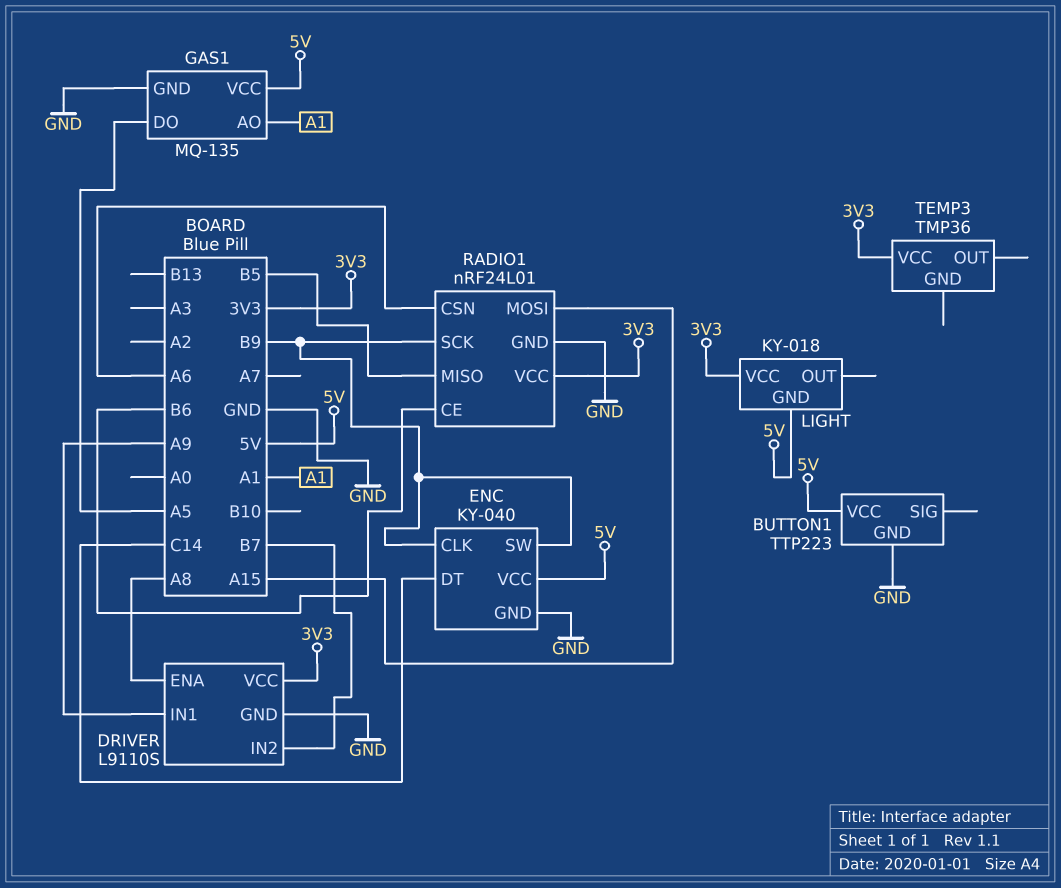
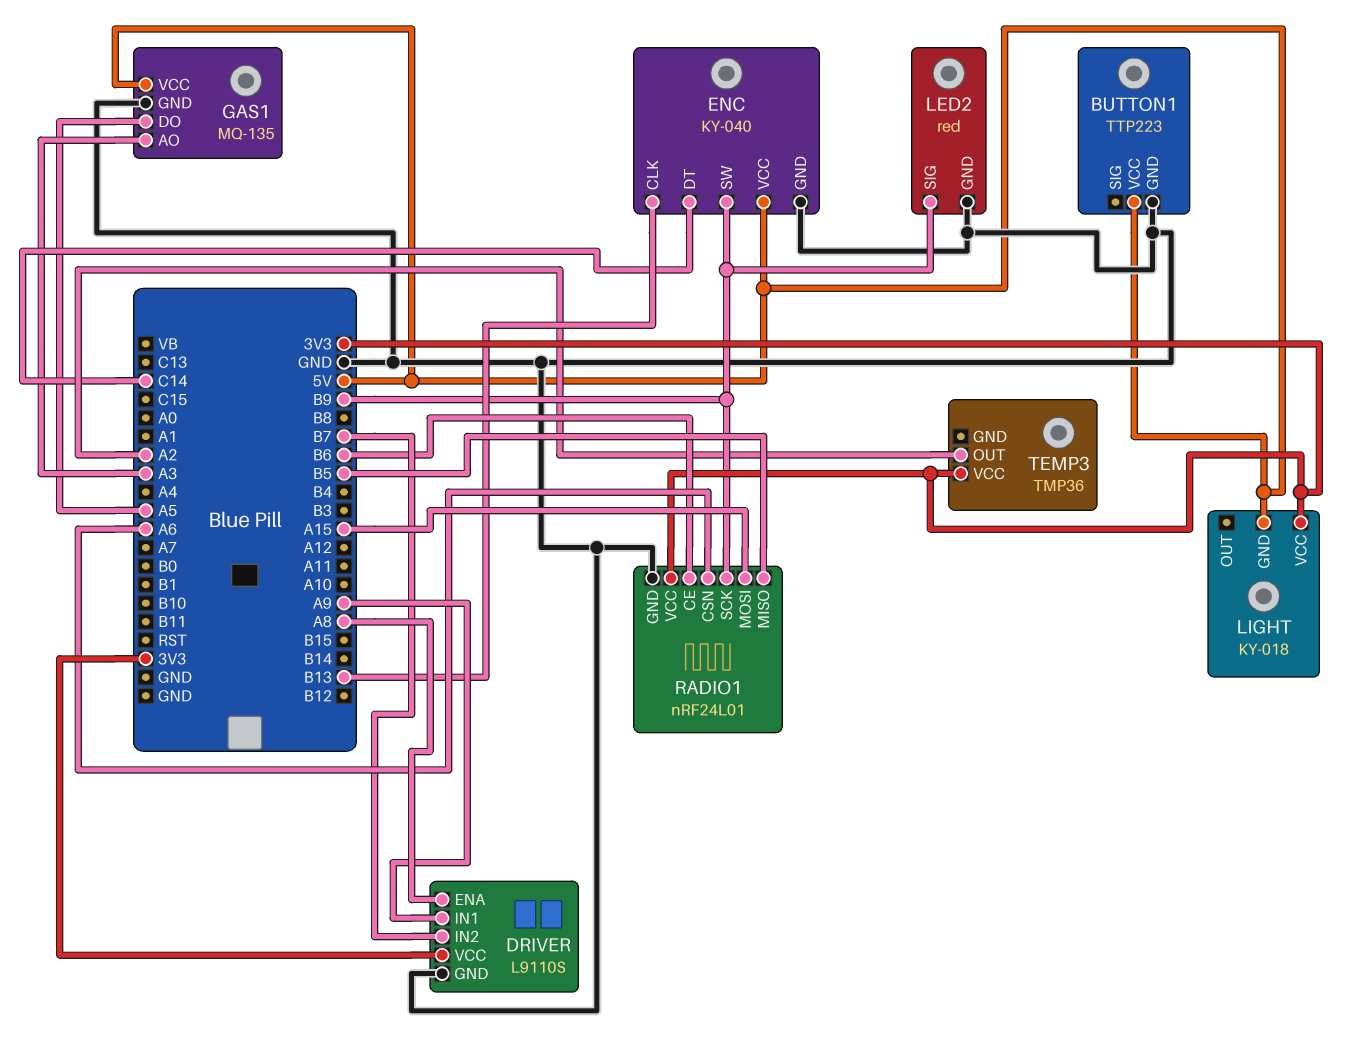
ENC pin CLK: B9 -> B13
GAS1 pin AO: A1 -> A3
LED2: none -> red
LED2 pin GND: none -> GND
LED2 pin SIG: none -> B9
TEMP3 pin OUT: none -> A2

